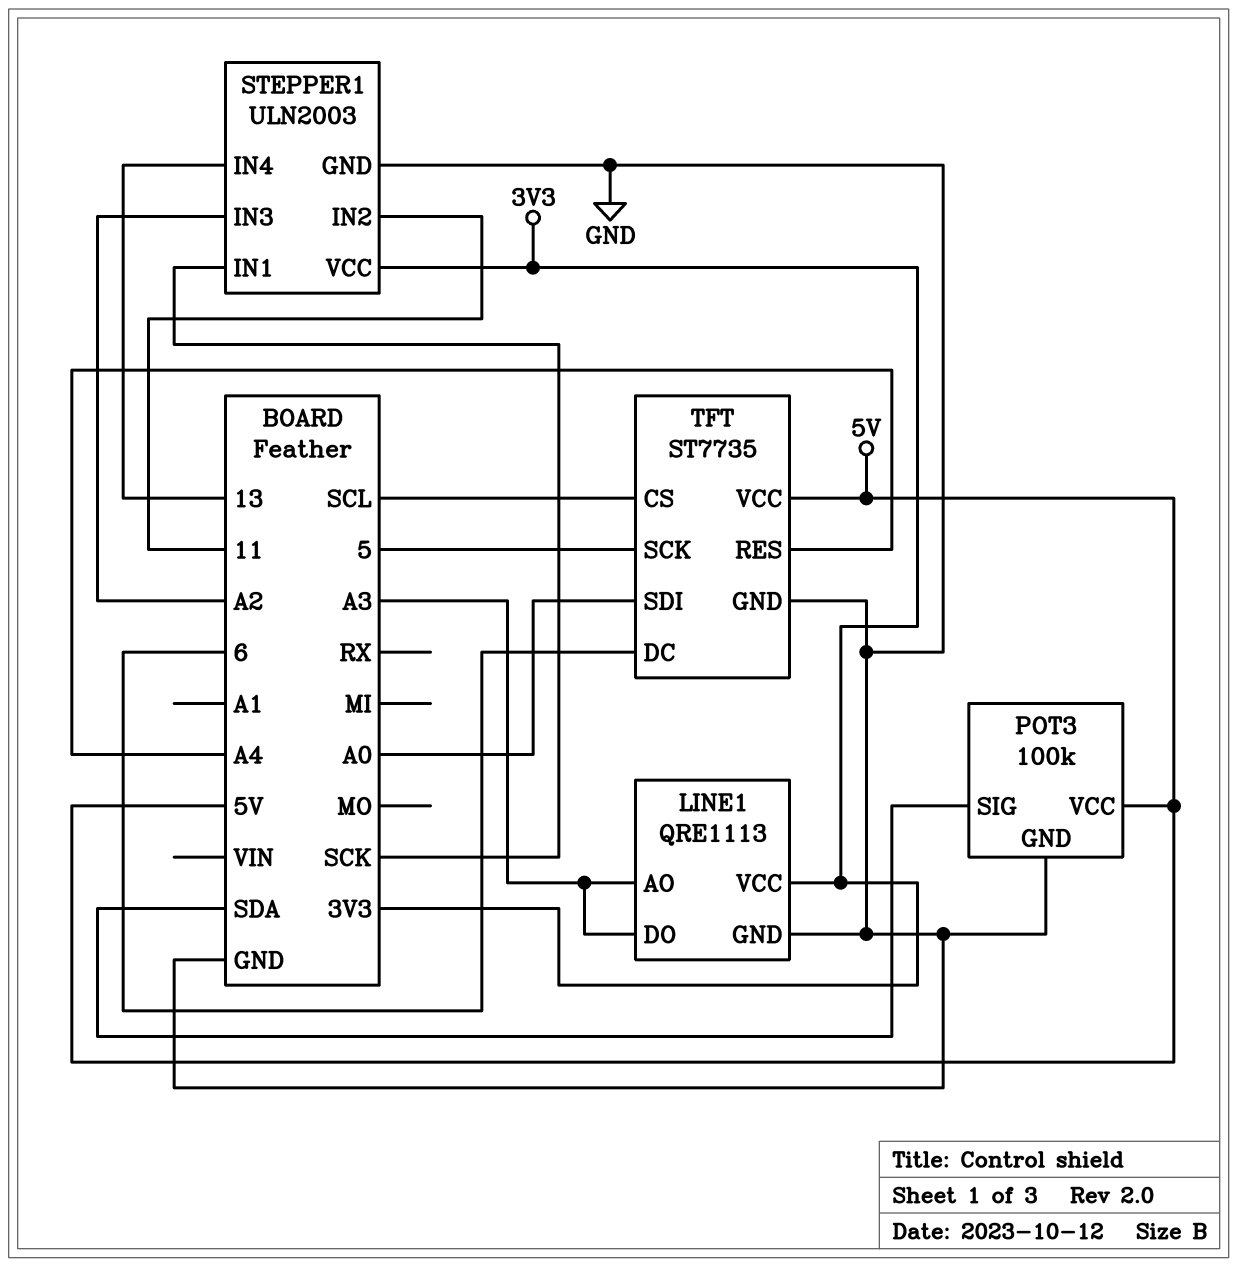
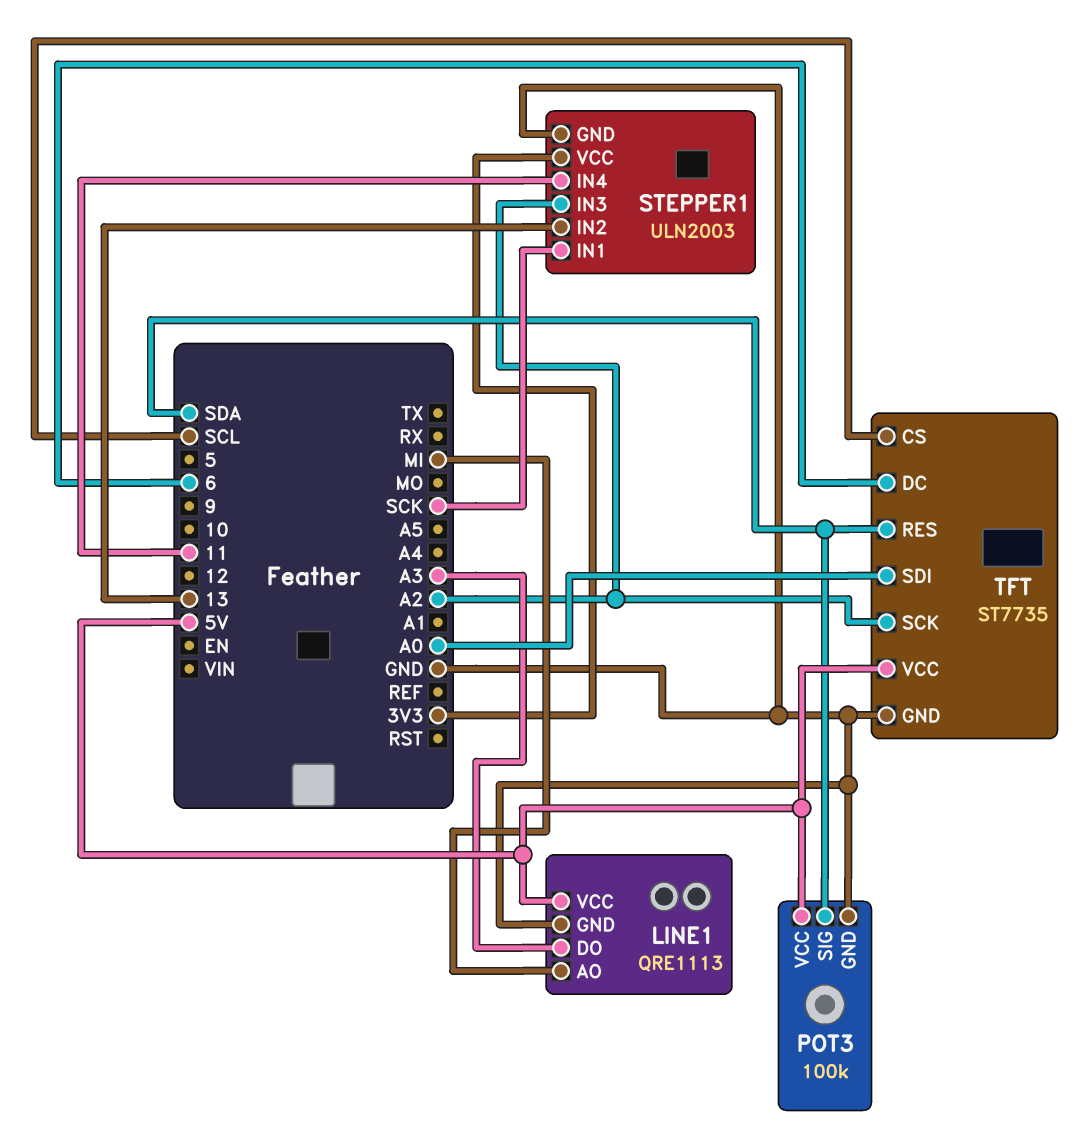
LINE1 pin AO: A3 -> MI
LINE1 pin VCC: 3V3 -> 5V
STEPPER1 pin IN2: 11 -> 13
STEPPER1 pin IN4: 13 -> 11
TFT pin RES: A4 -> SDA
TFT pin SCK: 5 -> A2

